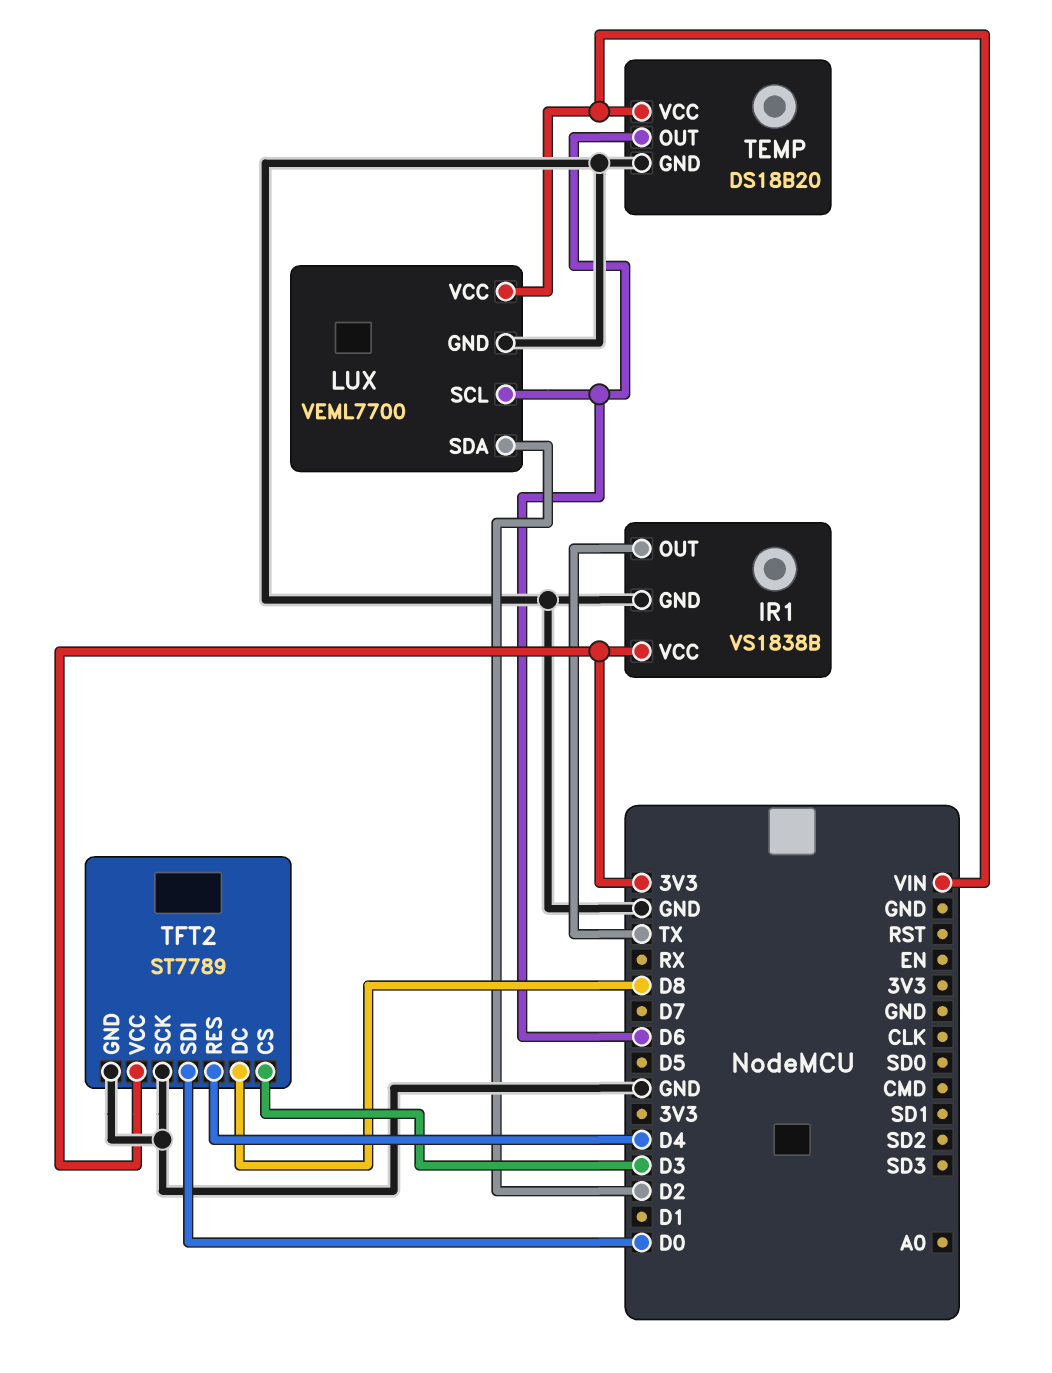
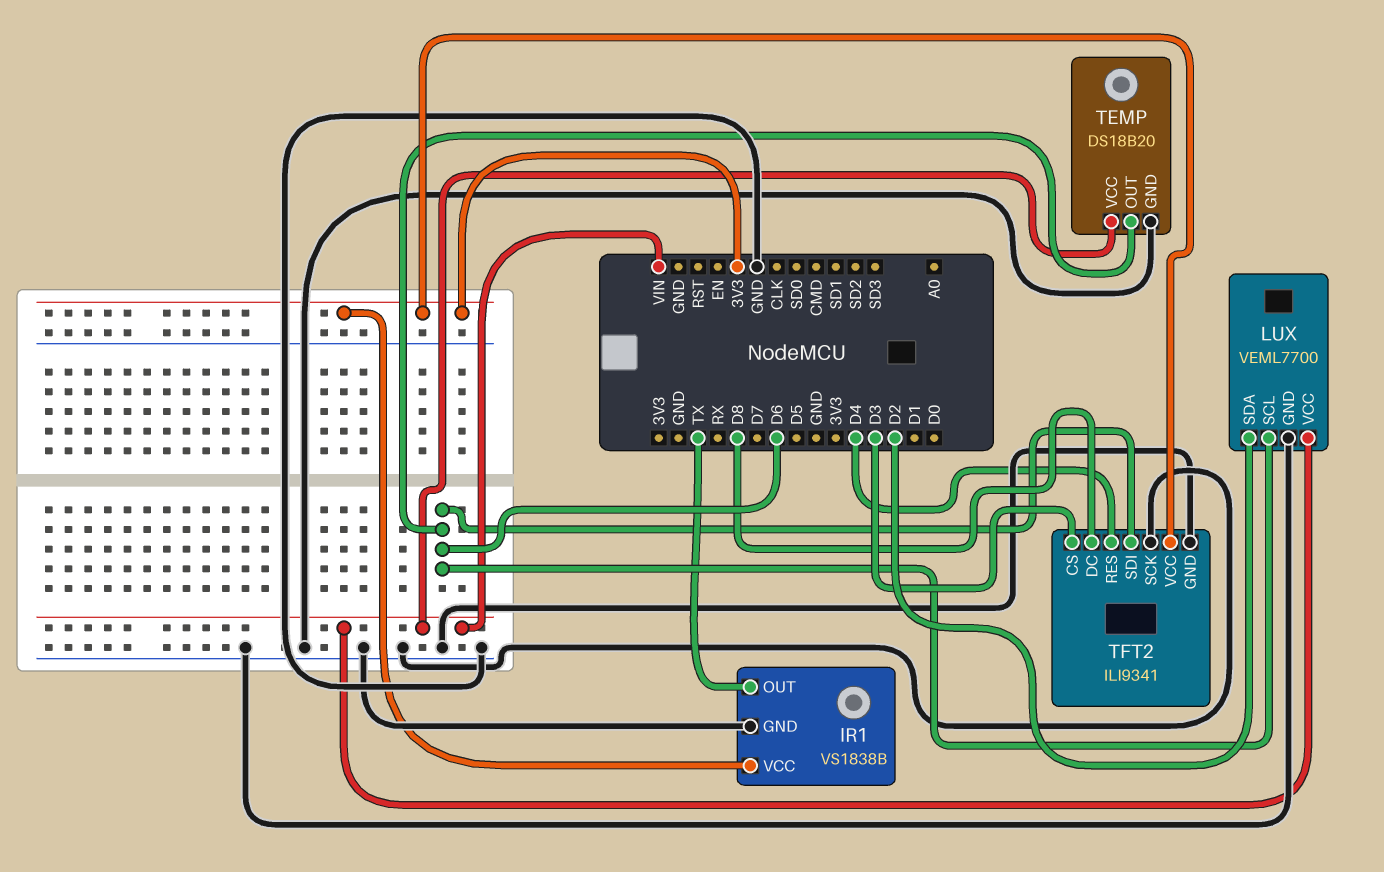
TFT2: ST7789 -> ILI9341
TFT2 pin SDI: D0 -> D6

